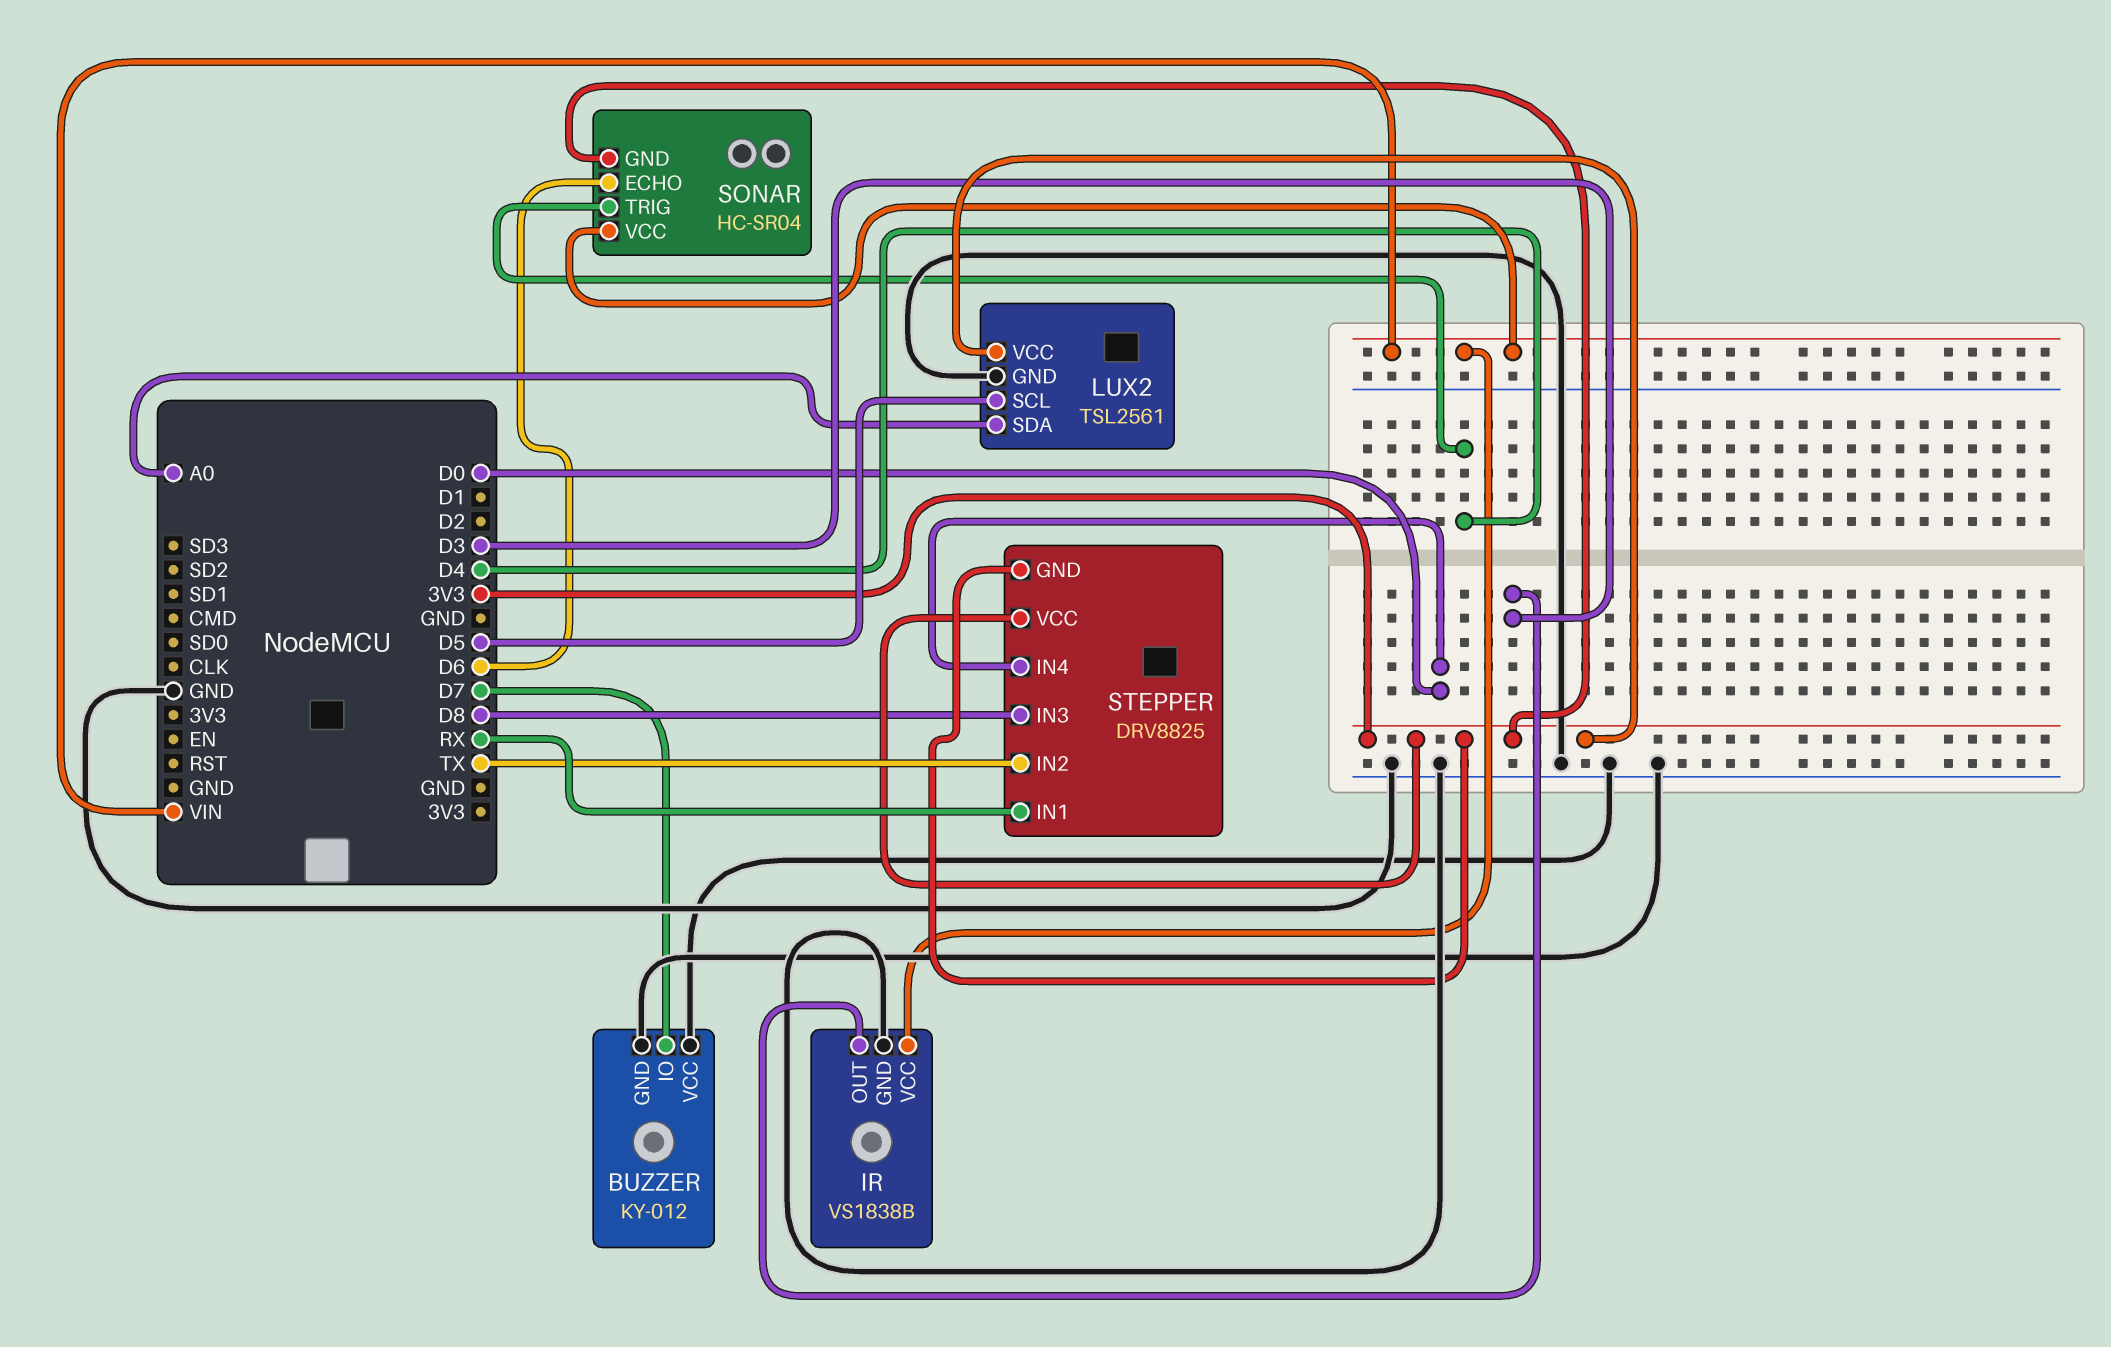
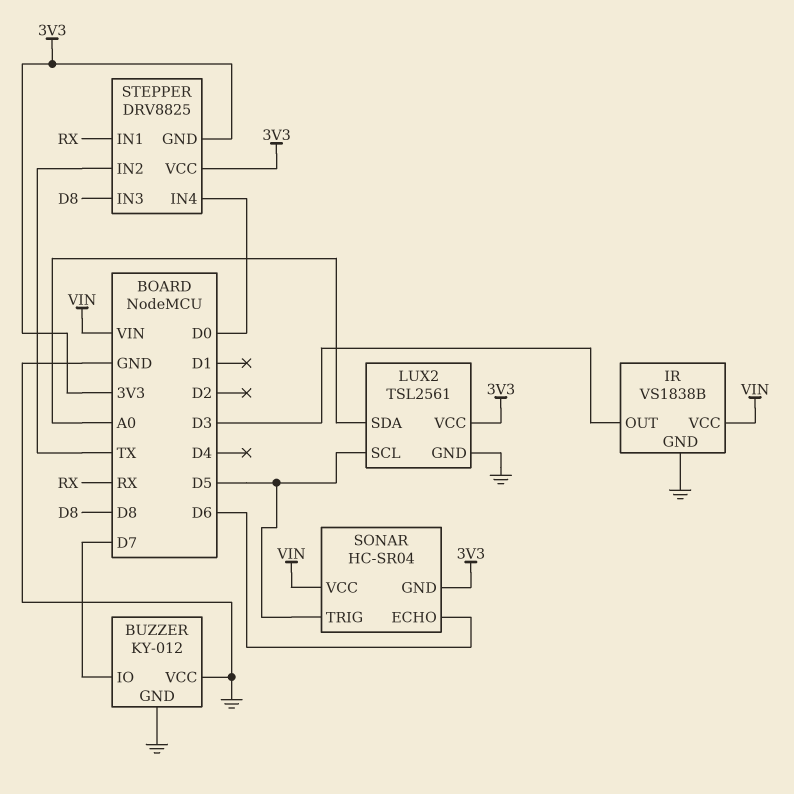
SONAR pin TRIG: D4 -> D5

